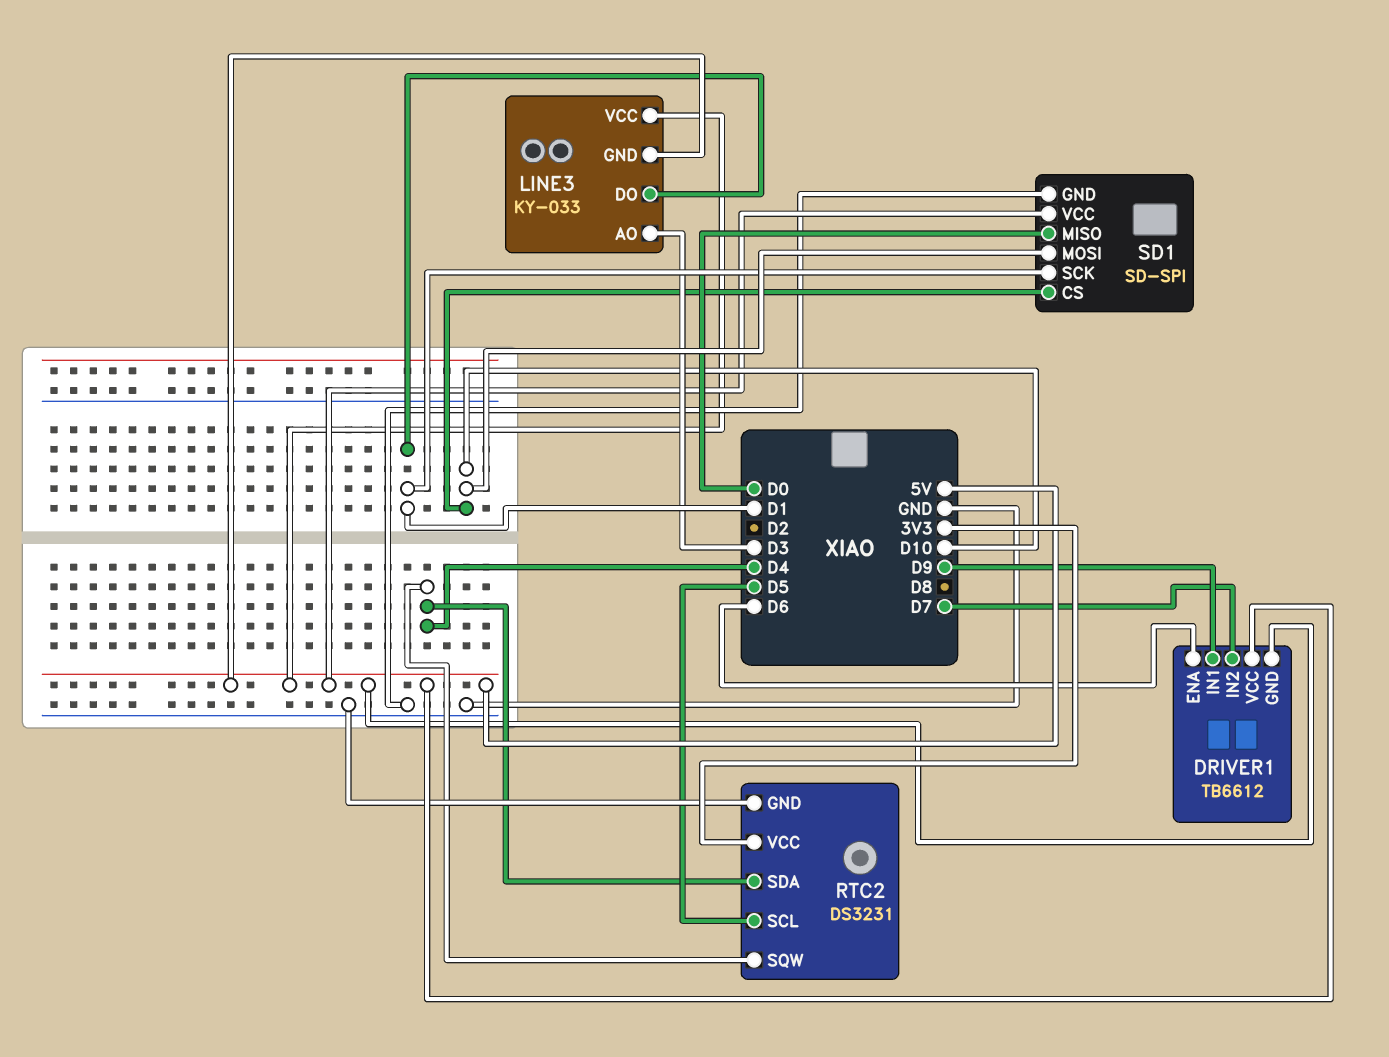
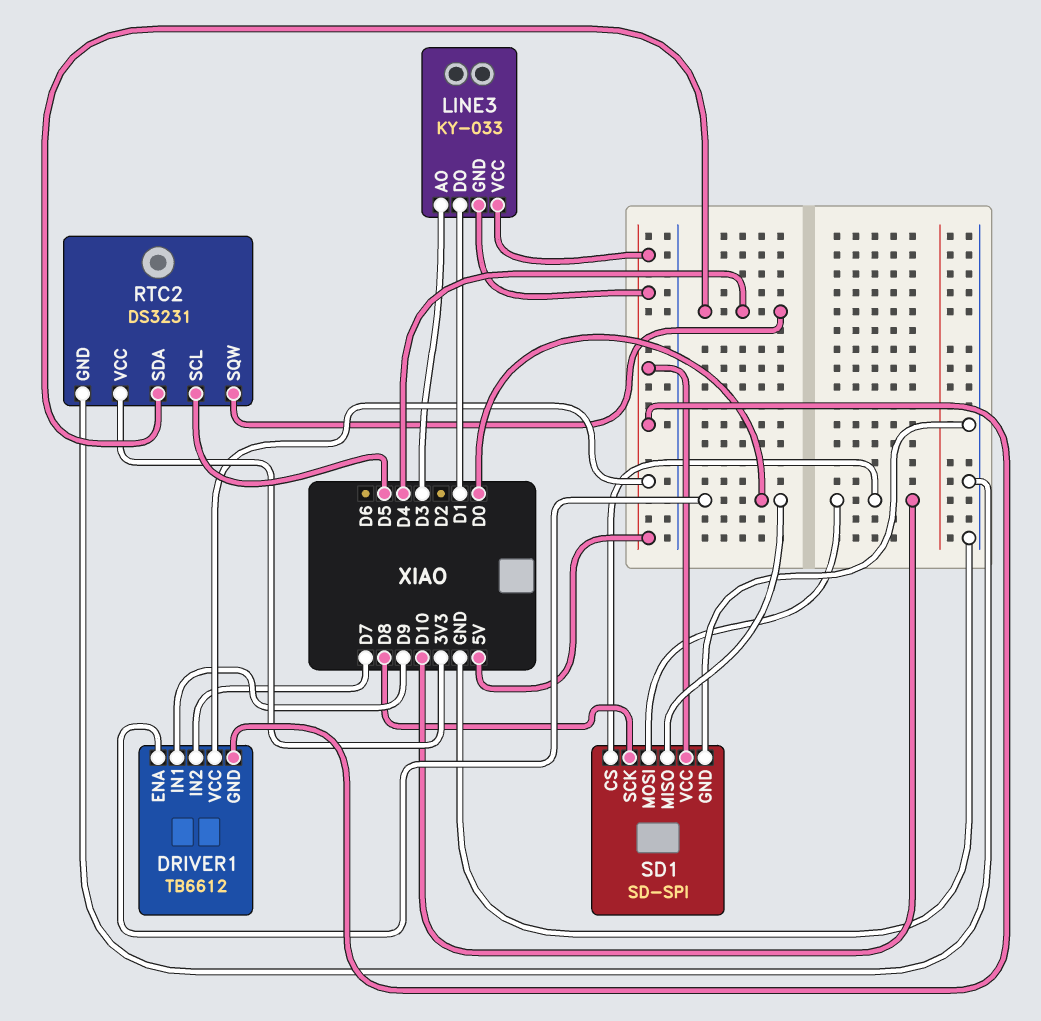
DRIVER1 pin ENA: D6 -> D0
SD1 pin SCK: D1 -> D8

